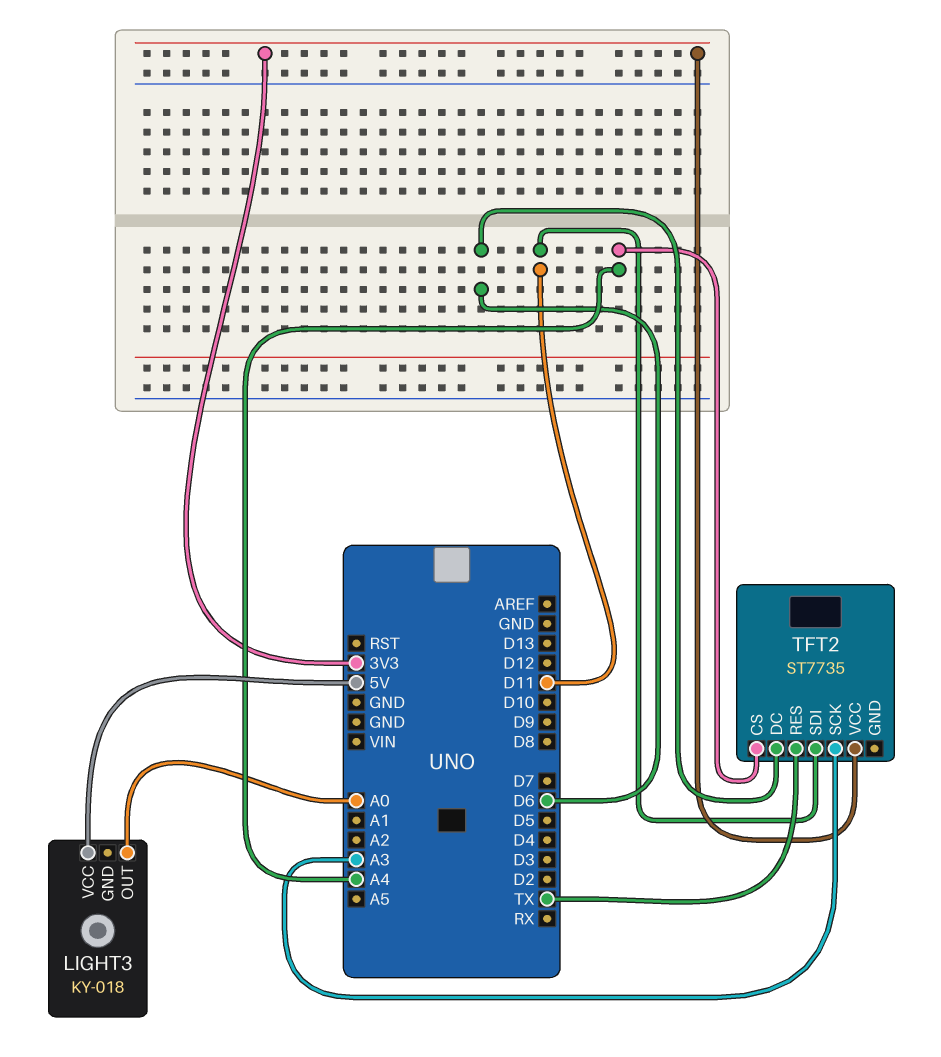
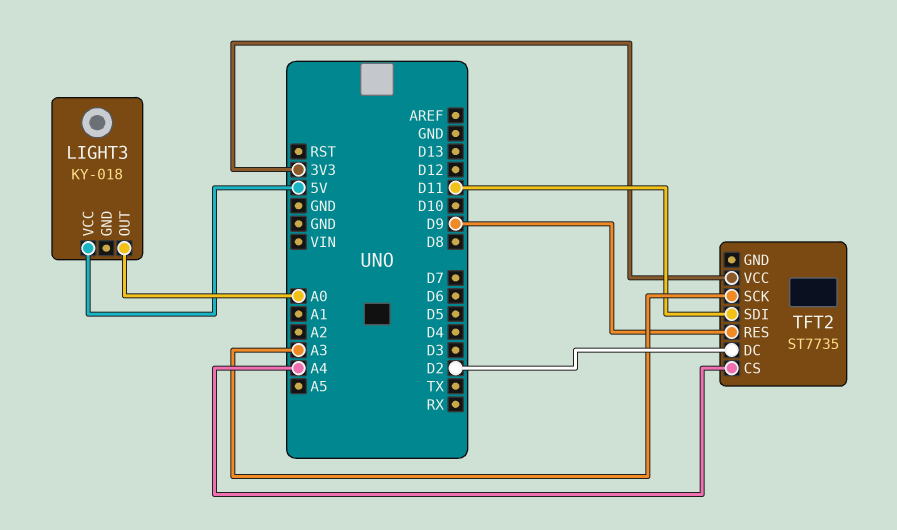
TFT2 pin DC: D6 -> D2
TFT2 pin RES: TX -> D9

